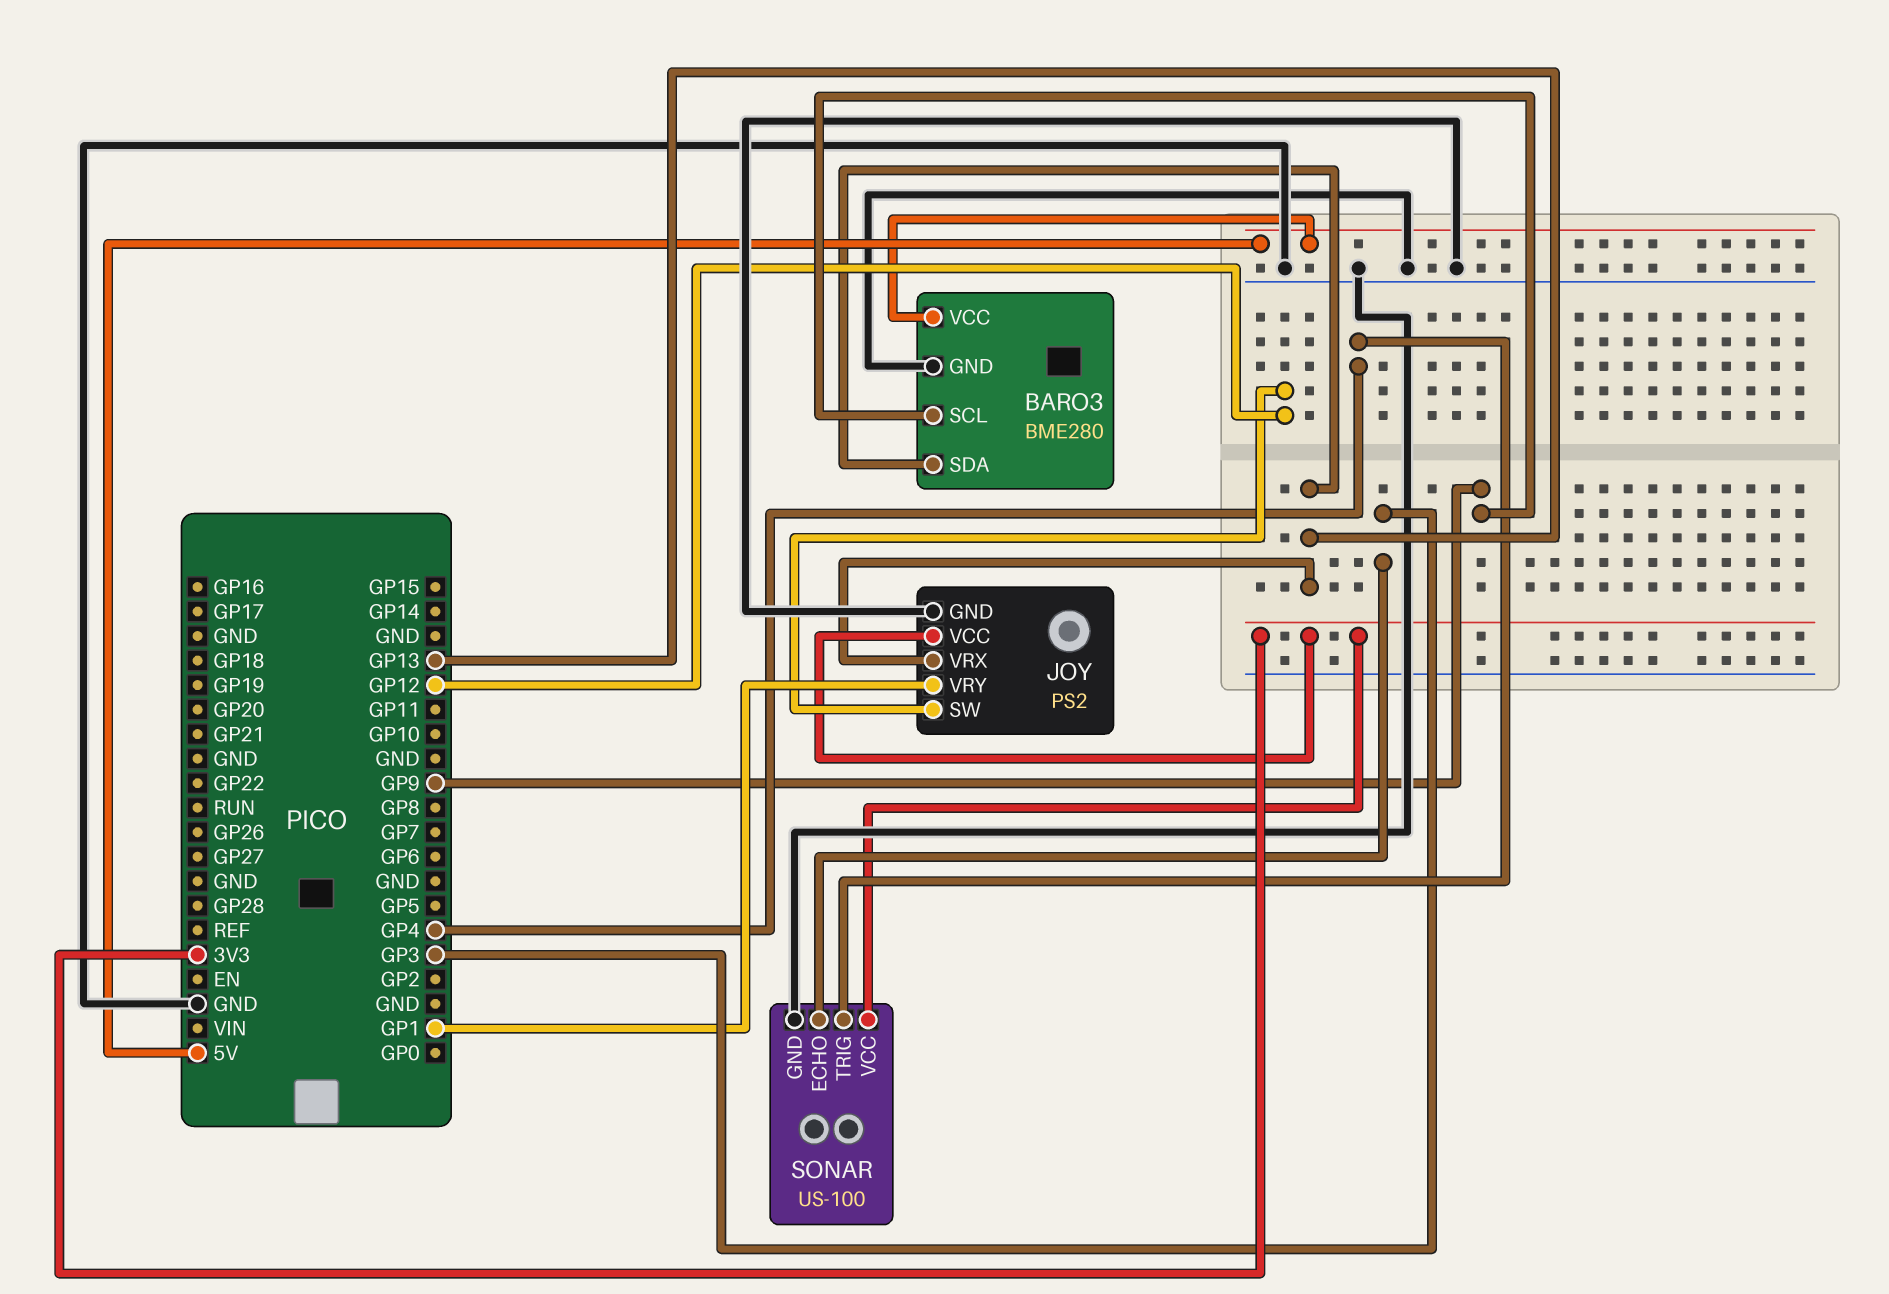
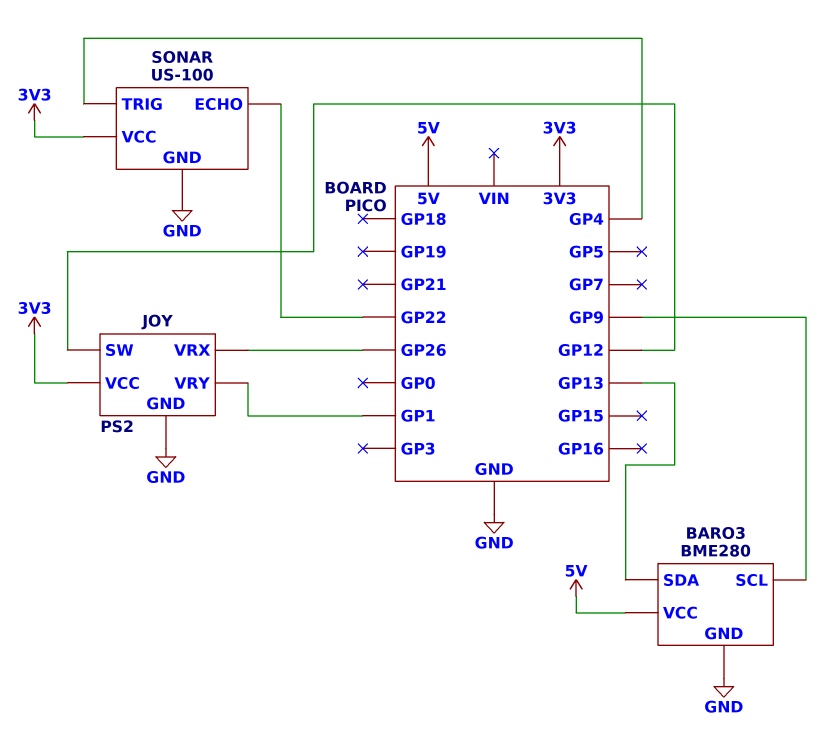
JOY pin VRX: GP13 -> GP26
SONAR pin ECHO: GP3 -> GP22

